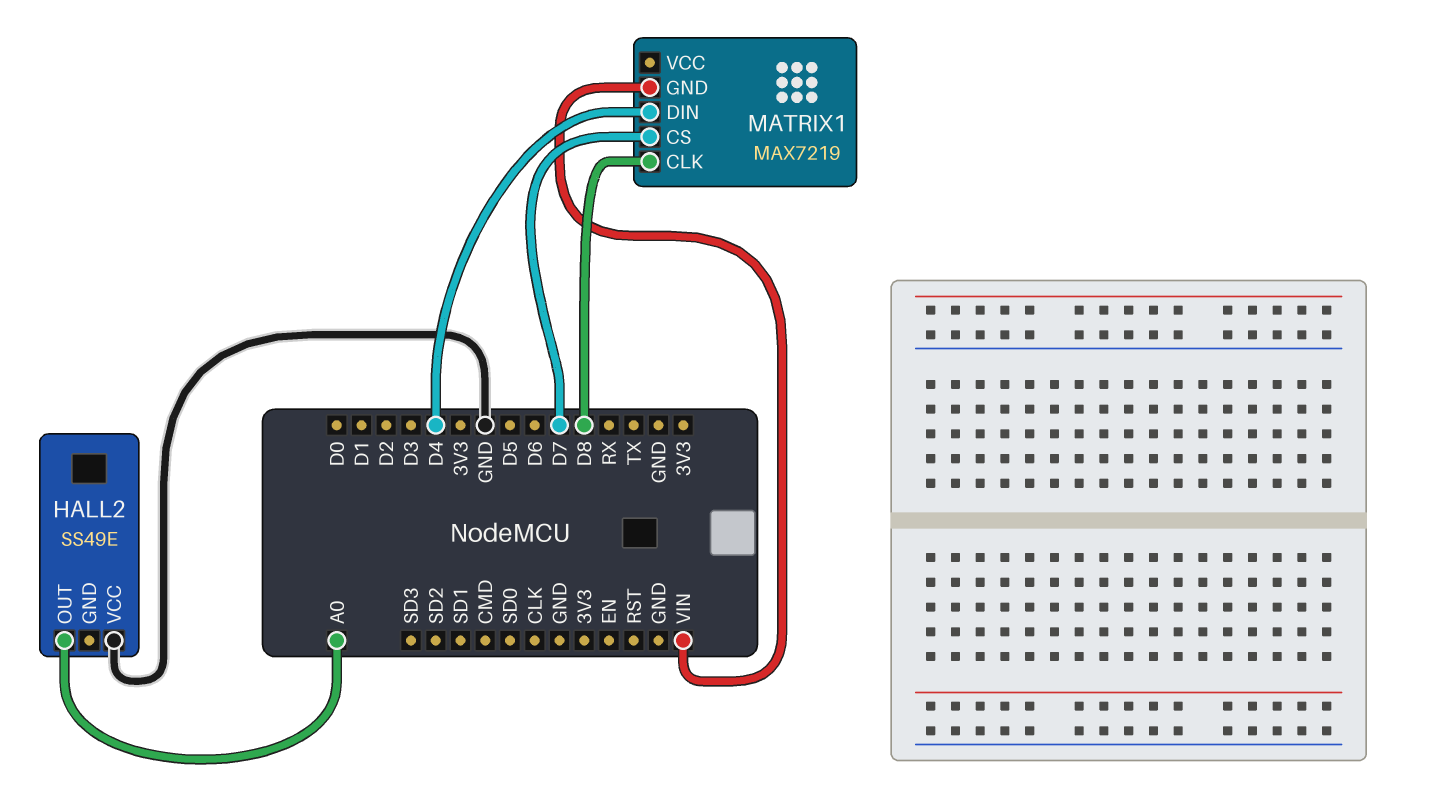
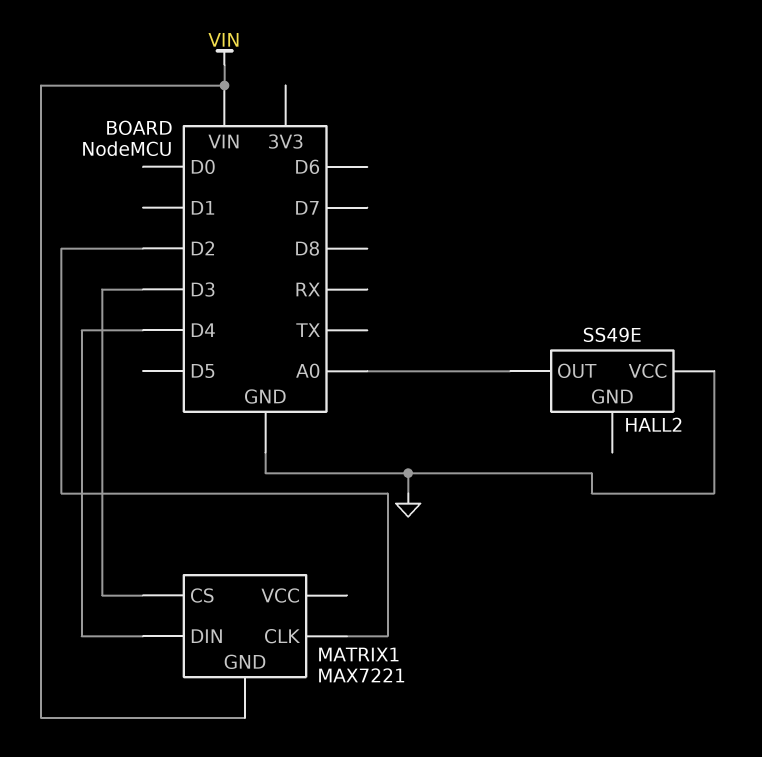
MATRIX1: MAX7219 -> MAX7221
MATRIX1 pin CLK: D8 -> D2
MATRIX1 pin CS: D7 -> D3

